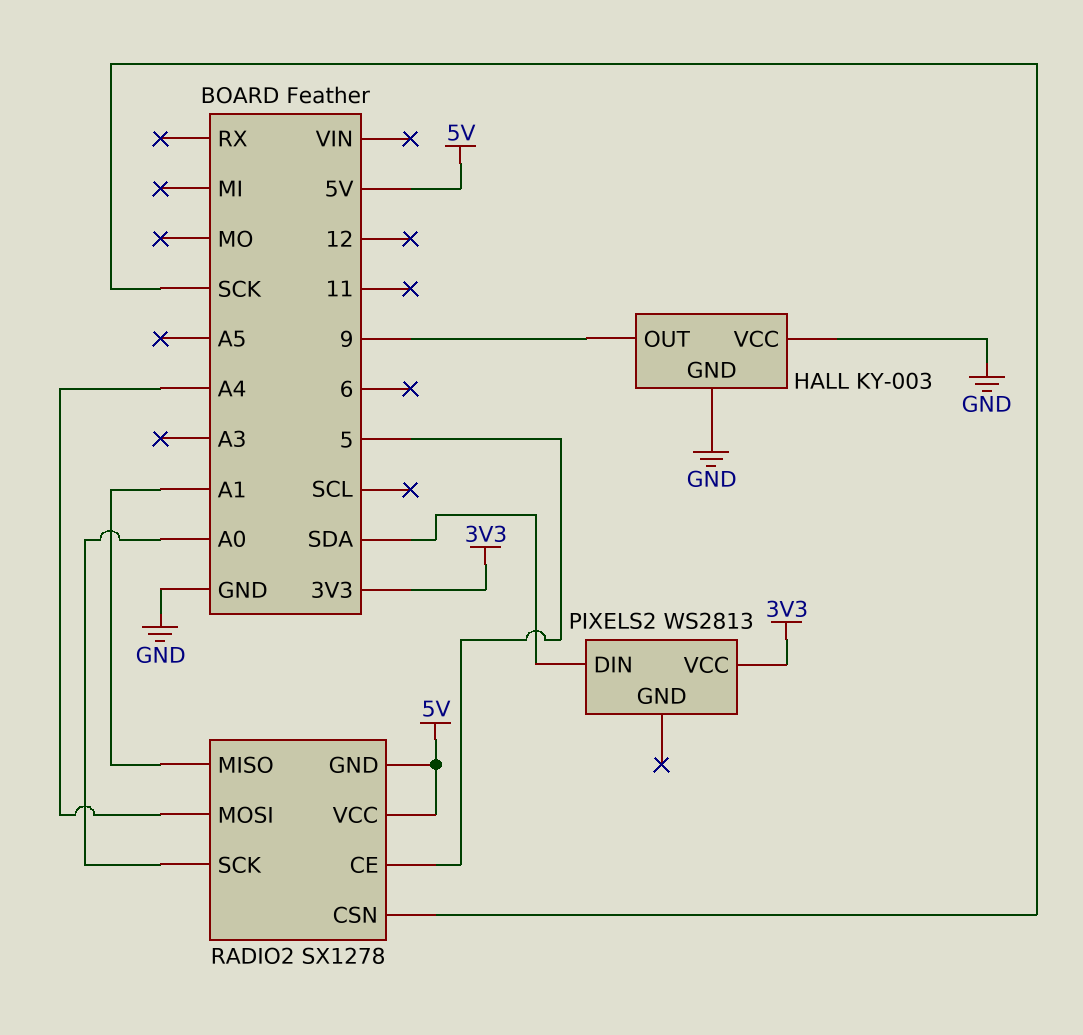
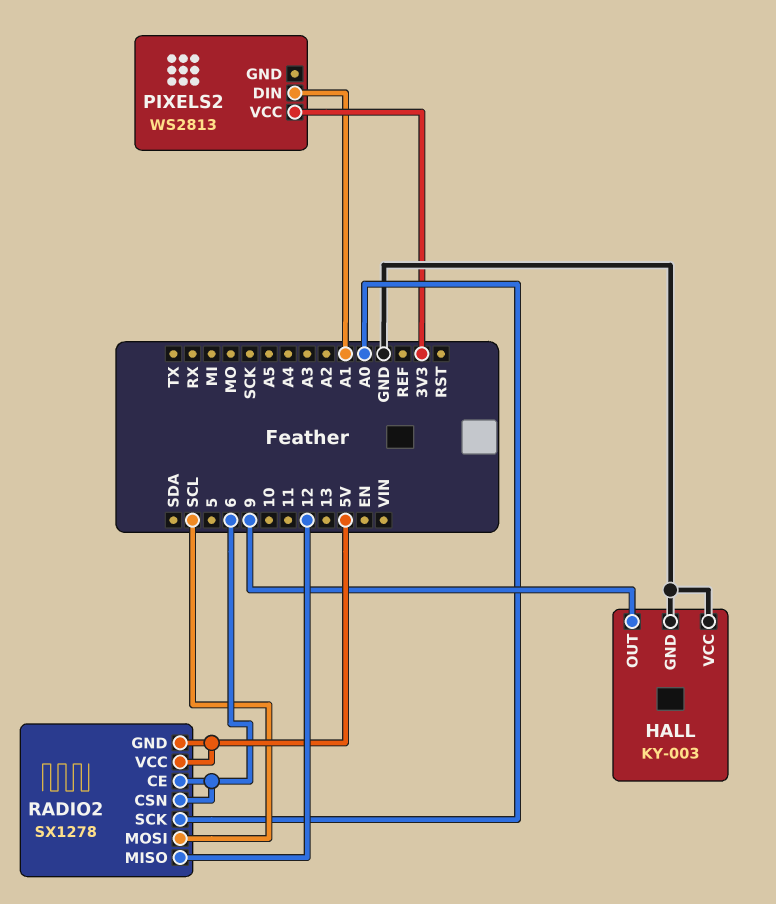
PIXELS2 pin DIN: SDA -> A1
RADIO2 pin CE: 5 -> 6
RADIO2 pin CSN: SCK -> 6
RADIO2 pin MISO: A1 -> 12
RADIO2 pin MOSI: A4 -> SCL

